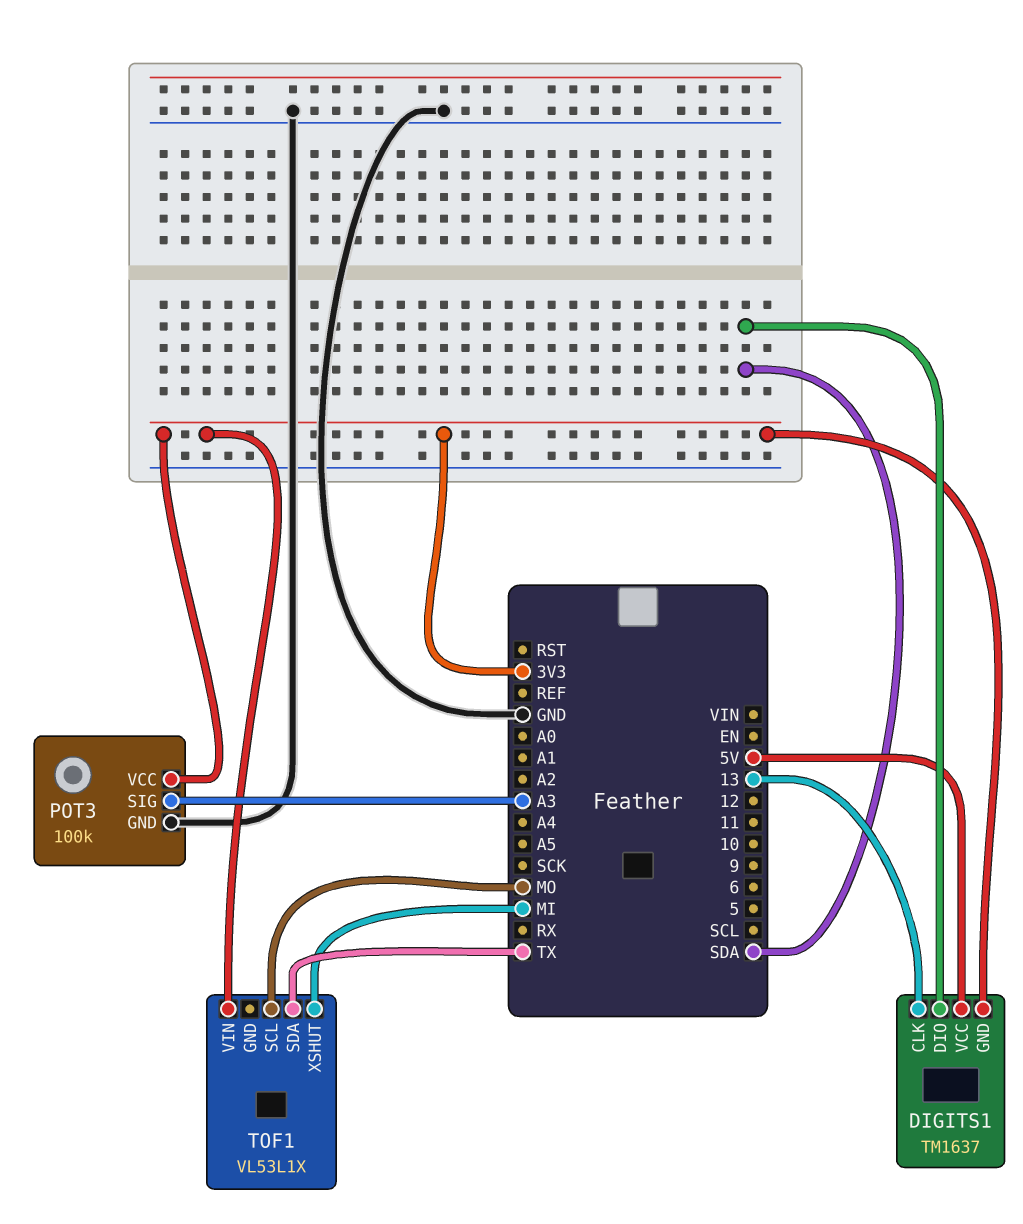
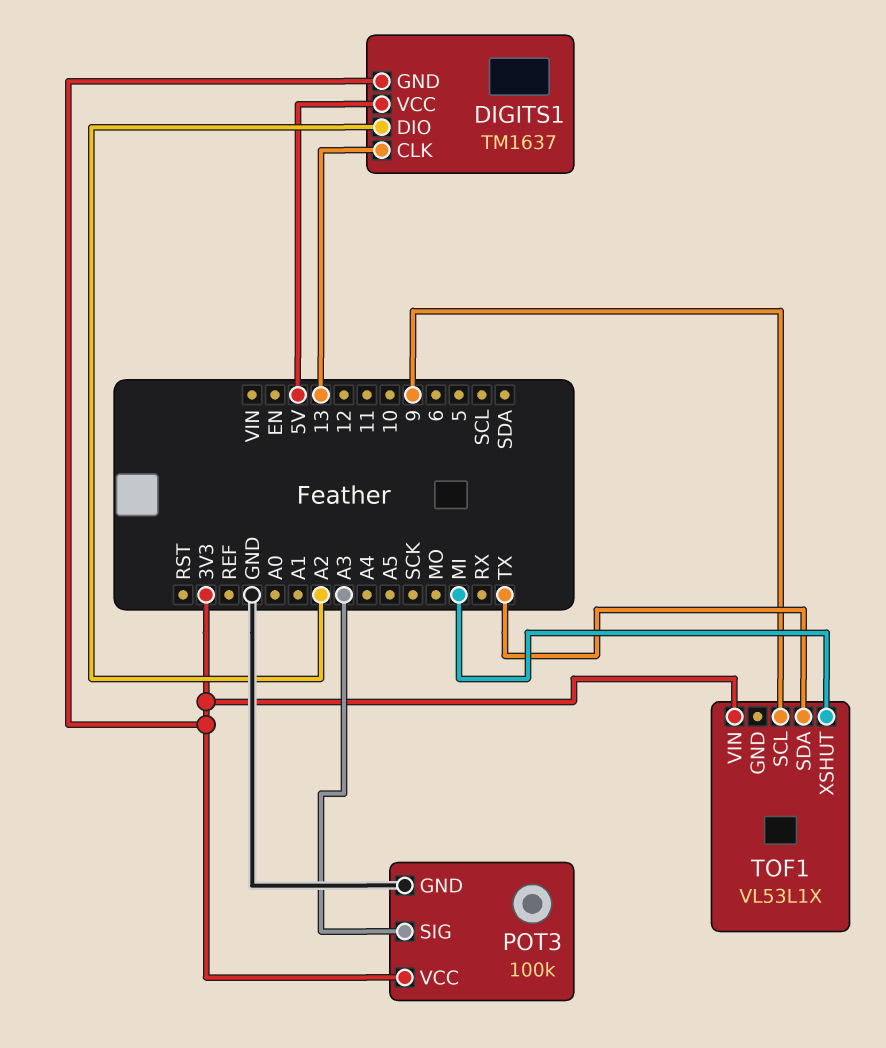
DIGITS1 pin DIO: SDA -> A2
TOF1 pin SCL: MO -> 9

